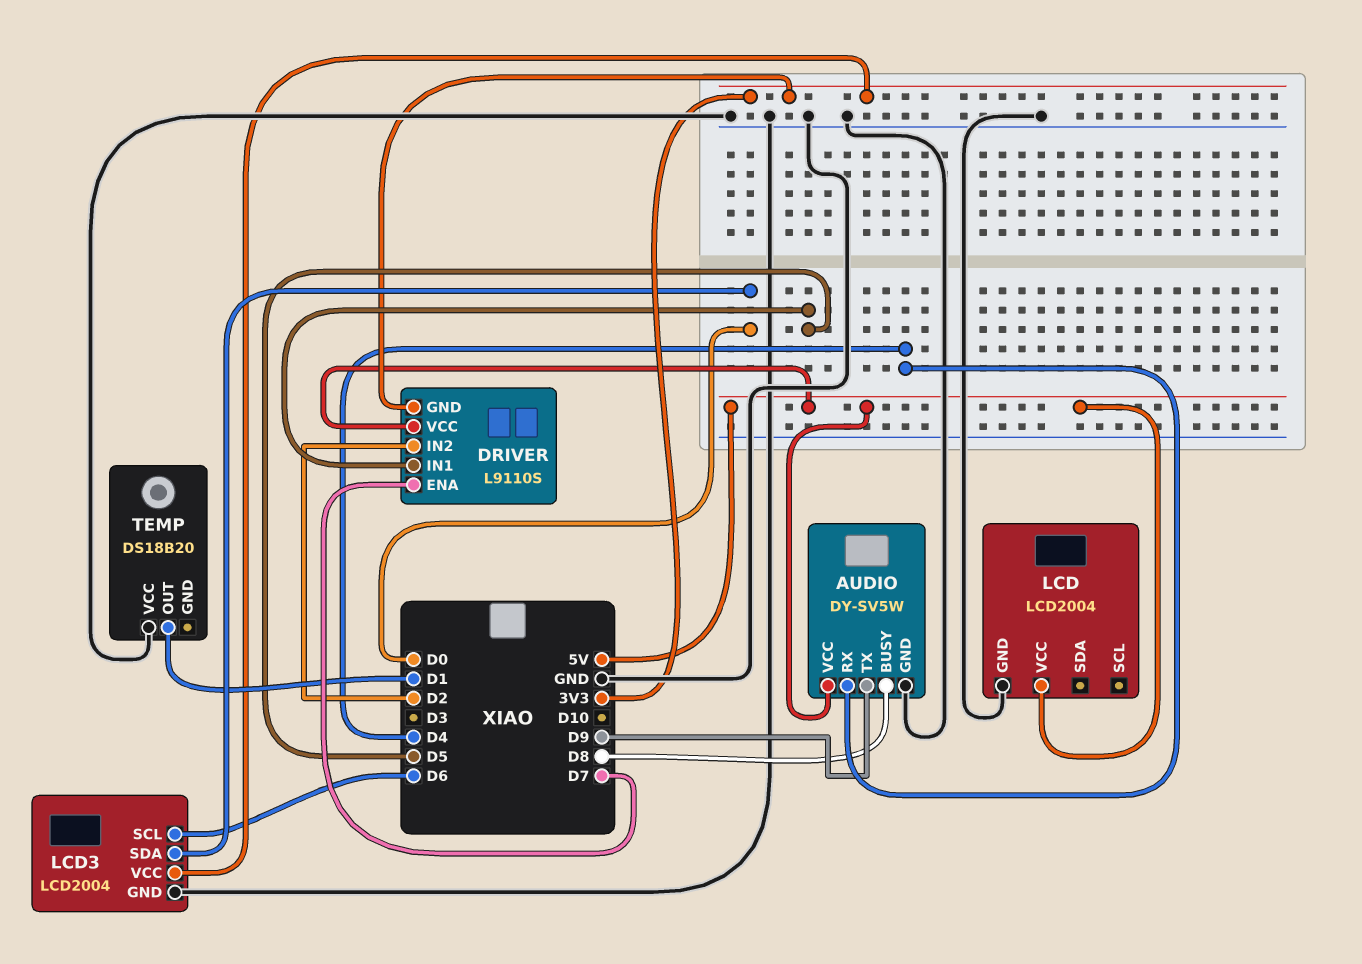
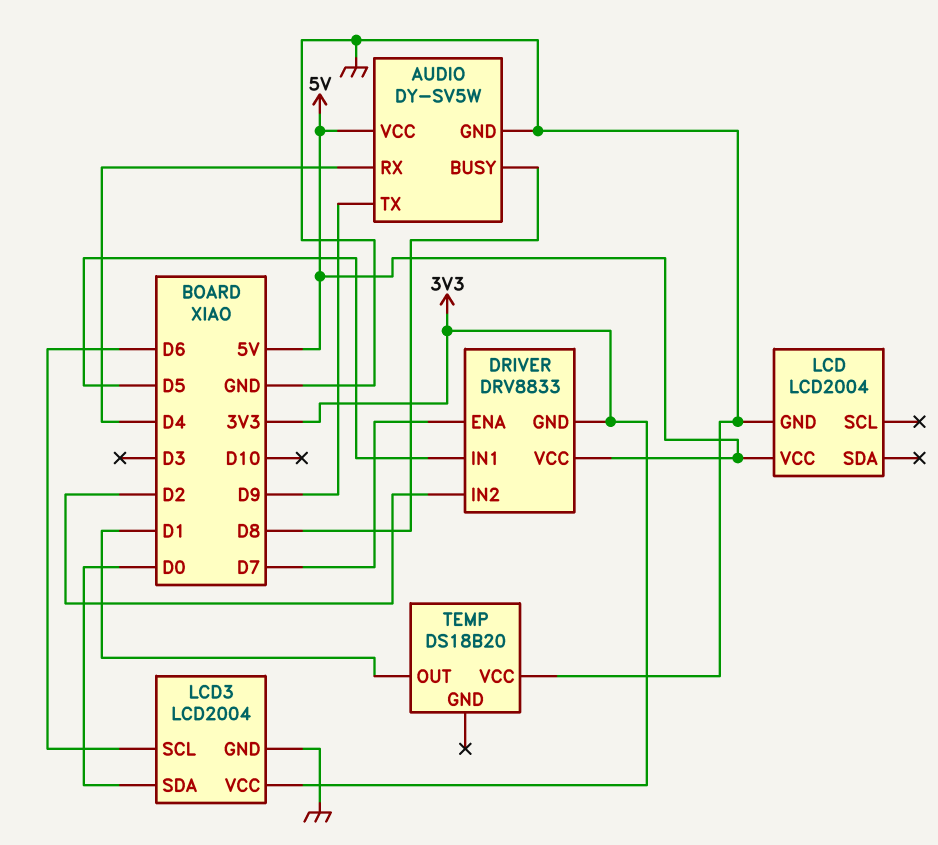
DRIVER: L9110S -> DRV8833

